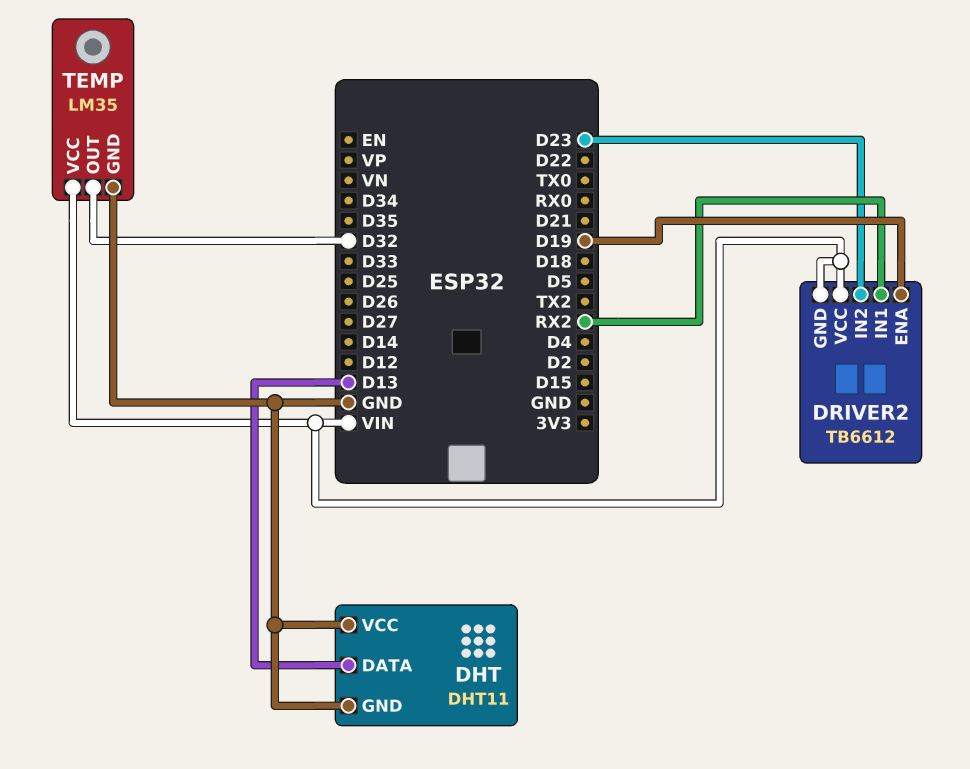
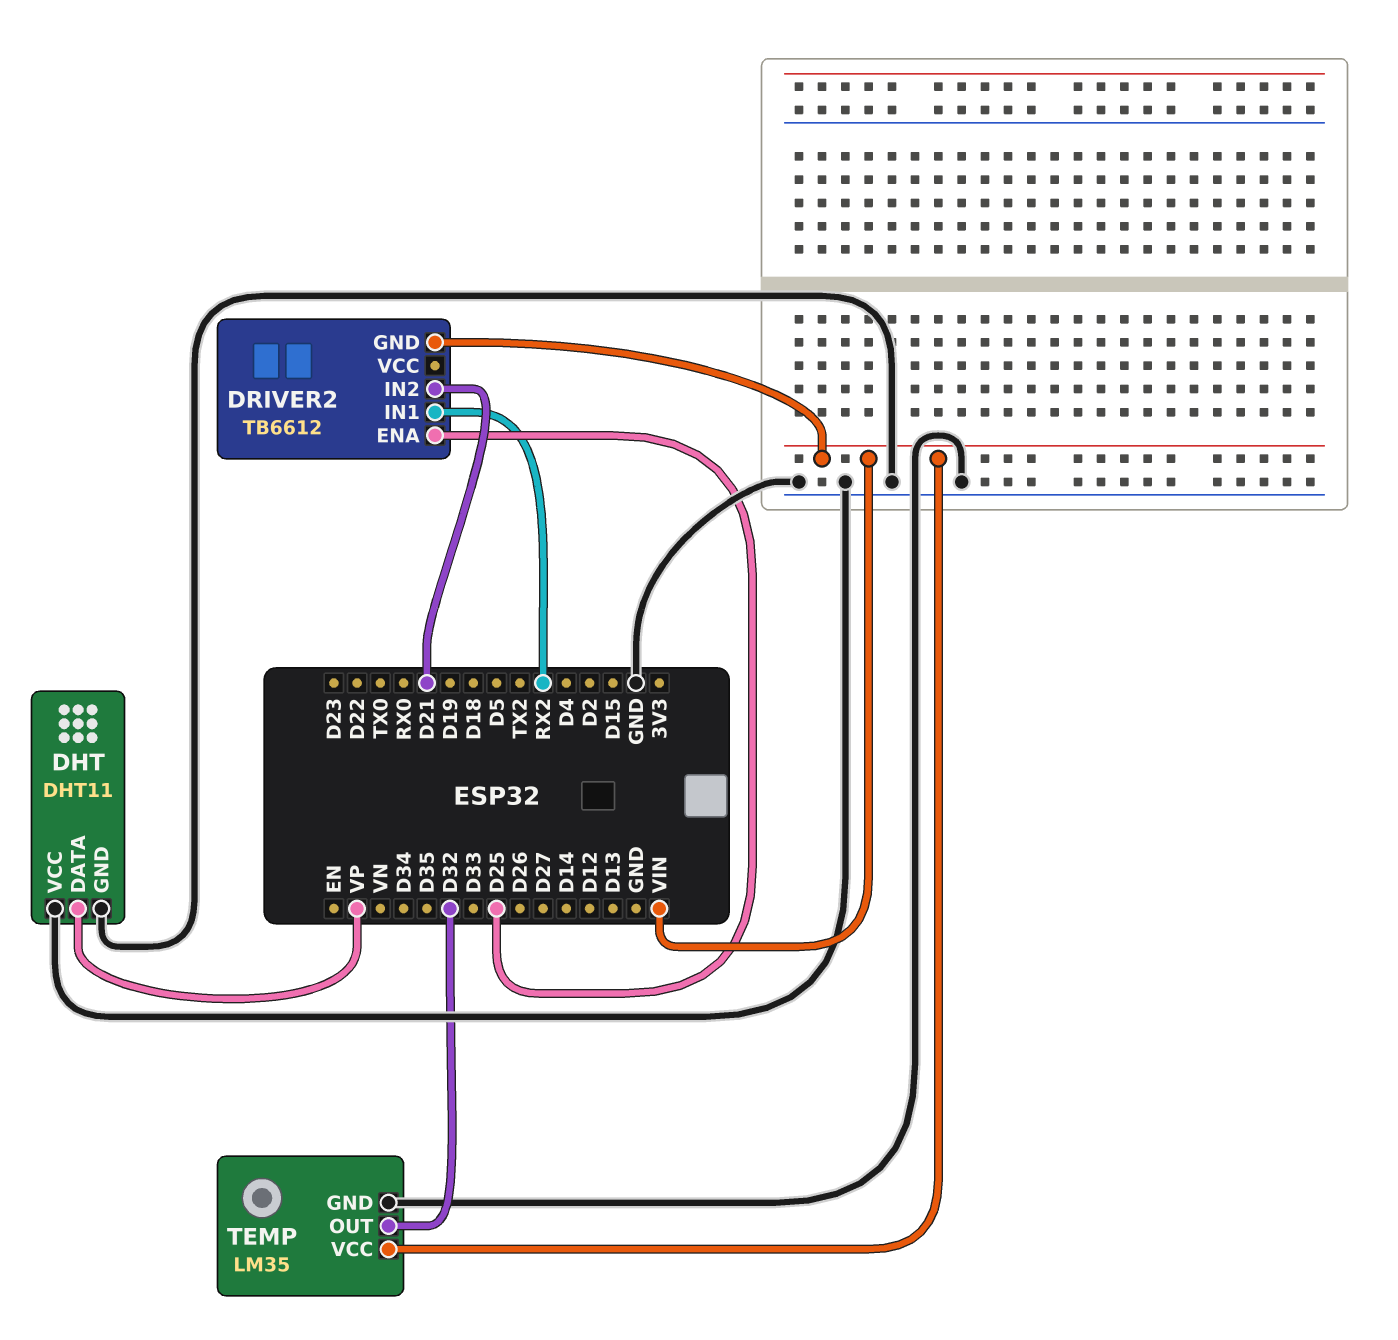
DHT pin DATA: D13 -> VP
DRIVER2 pin ENA: D19 -> D25
DRIVER2 pin IN2: D23 -> D21
DRIVER2 pin VCC: VIN -> none

